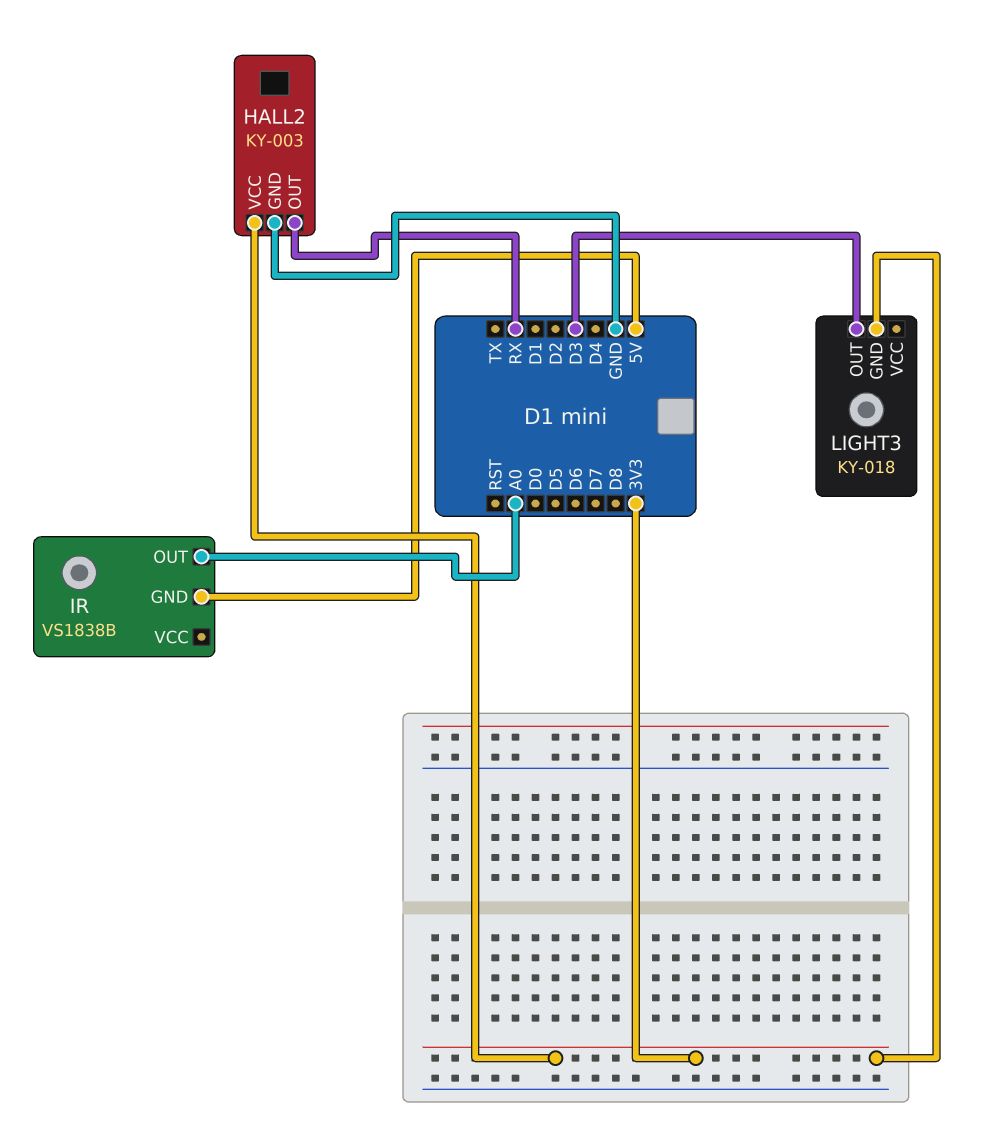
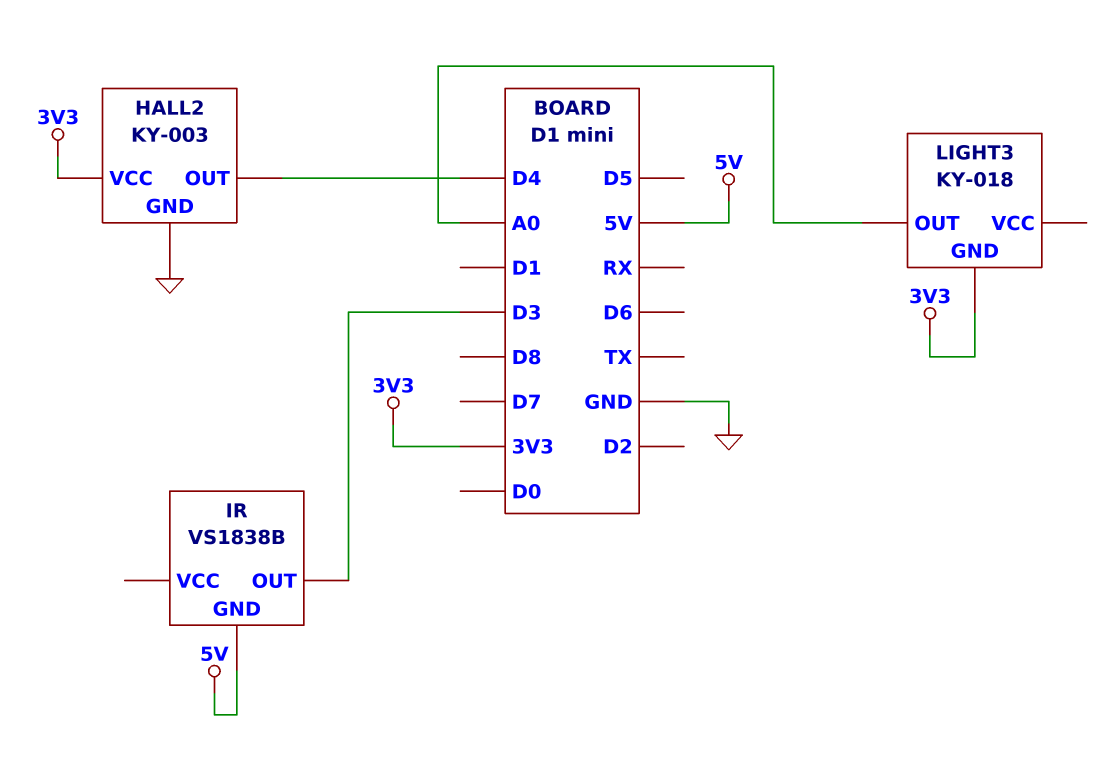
HALL2 pin OUT: RX -> D4
IR pin OUT: A0 -> D3
LIGHT3 pin OUT: D3 -> A0

